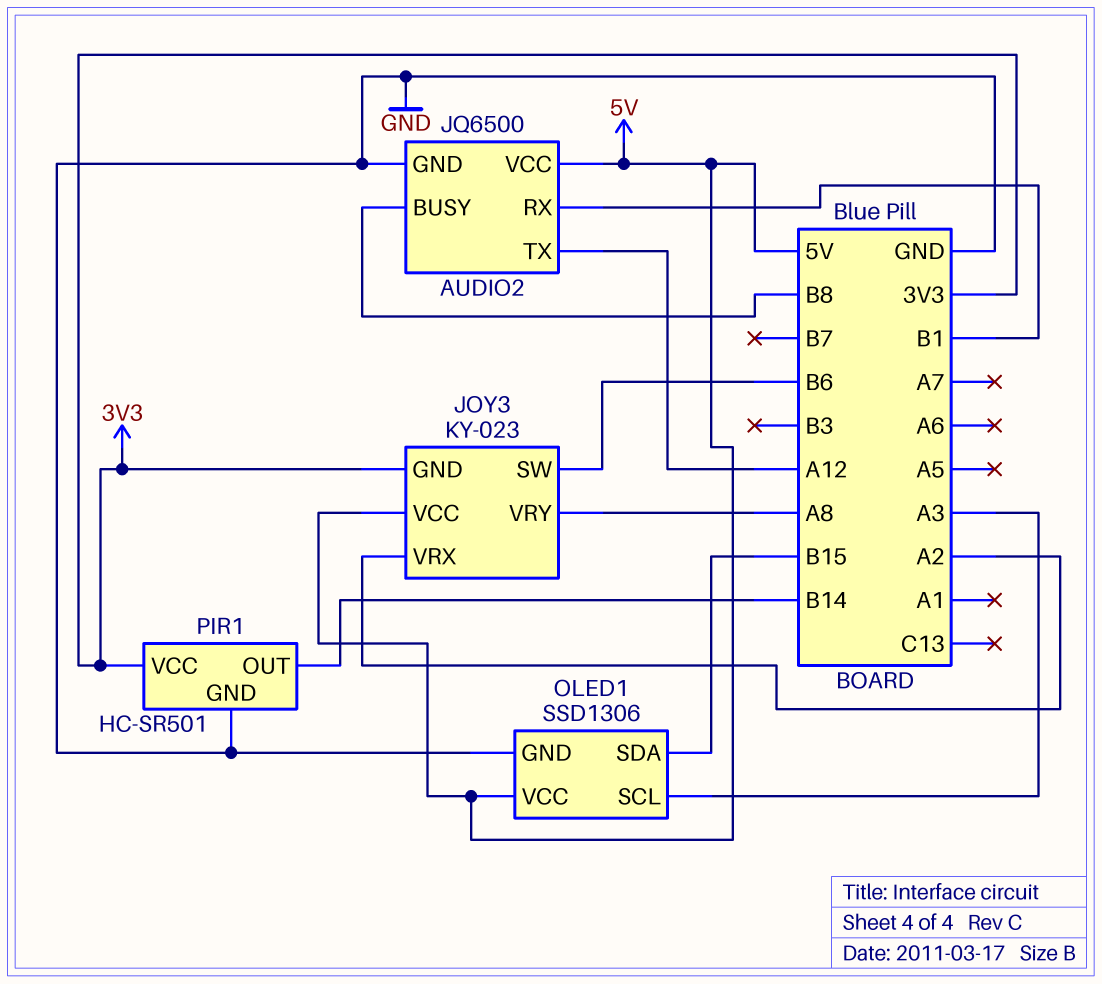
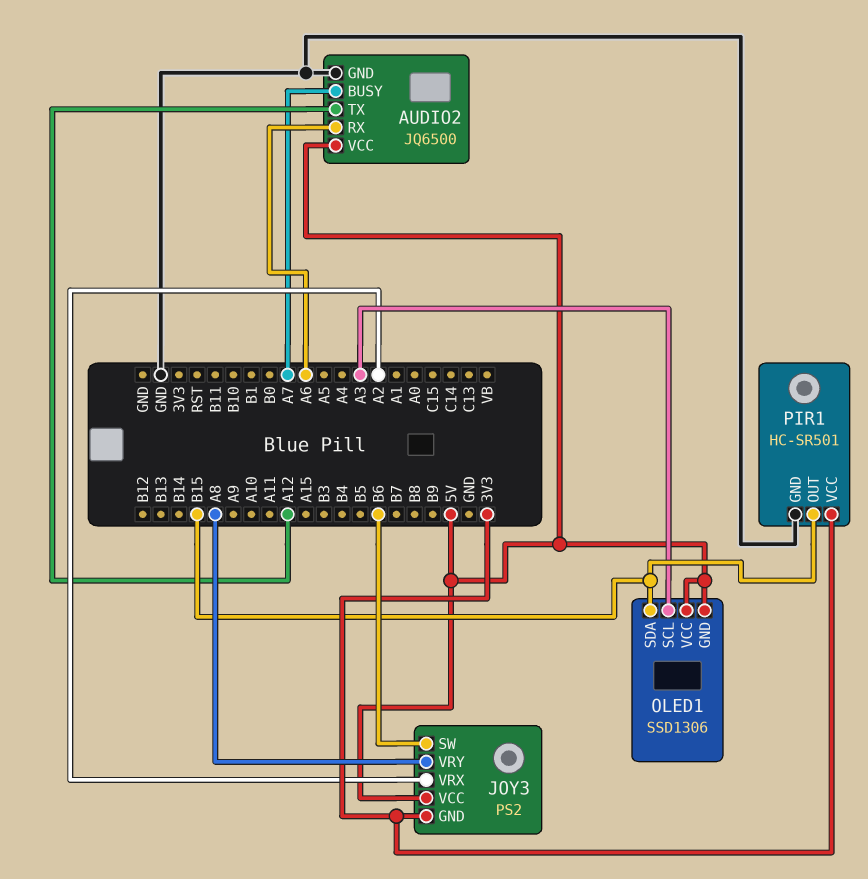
AUDIO2 pin BUSY: B8 -> A7
AUDIO2 pin RX: B1 -> A6
JOY3: KY-023 -> PS2
OLED1 pin GND: GND -> 5V
PIR1 pin OUT: B14 -> B15

